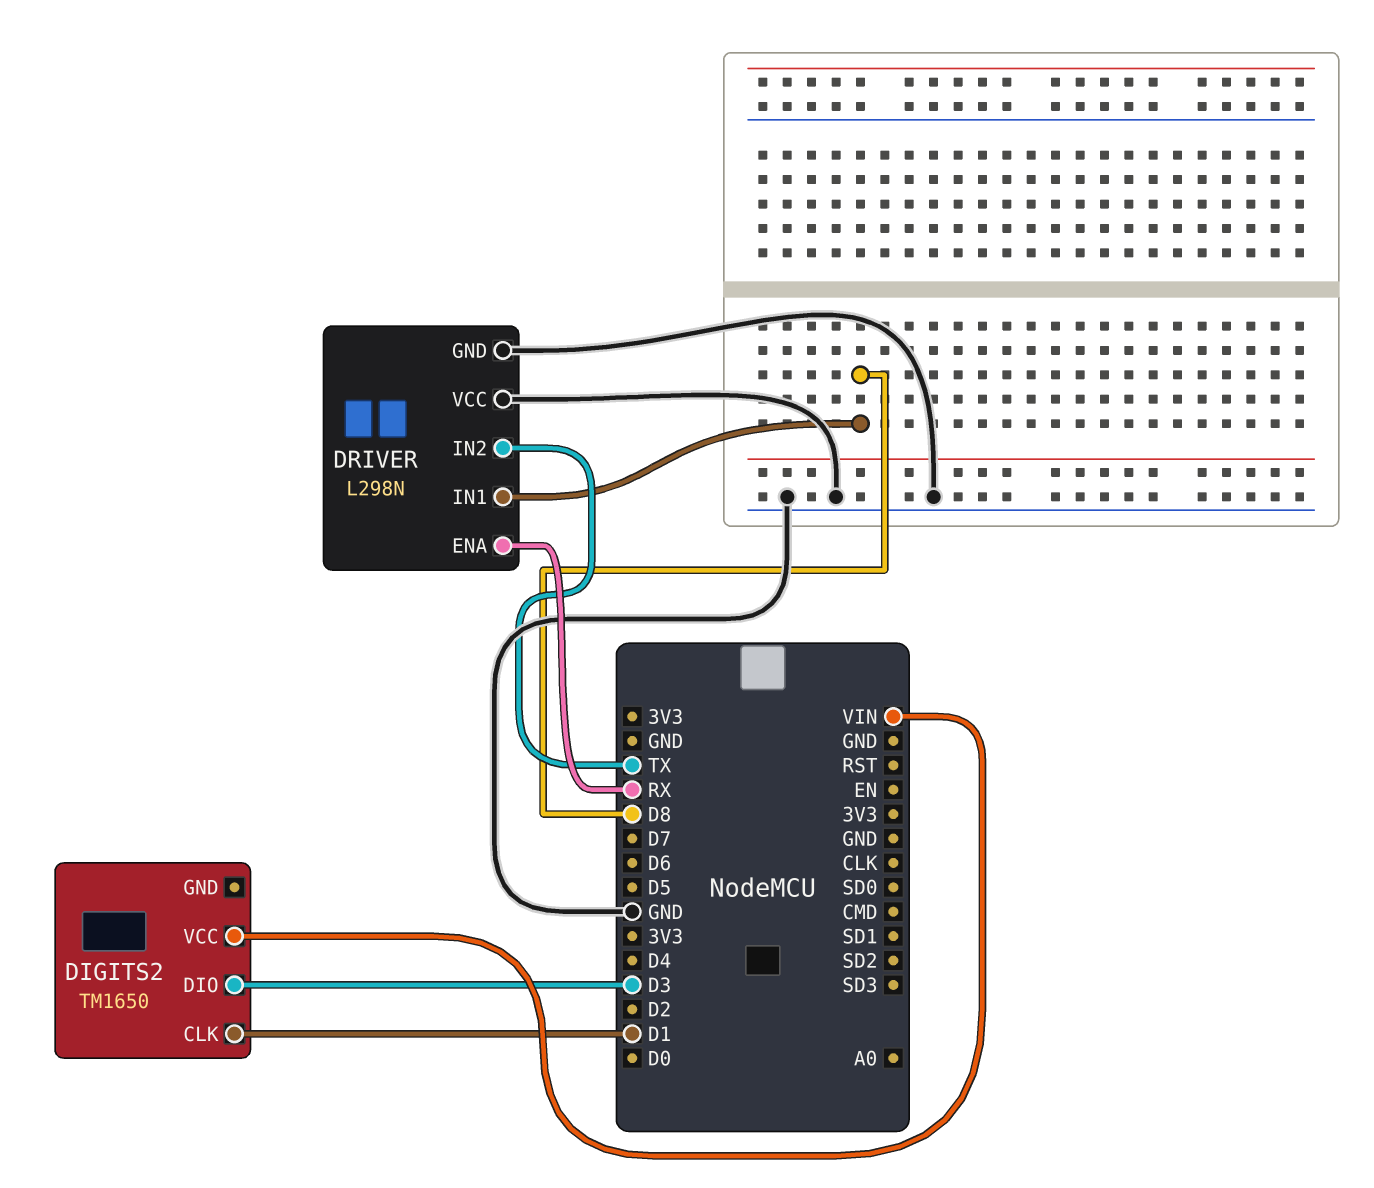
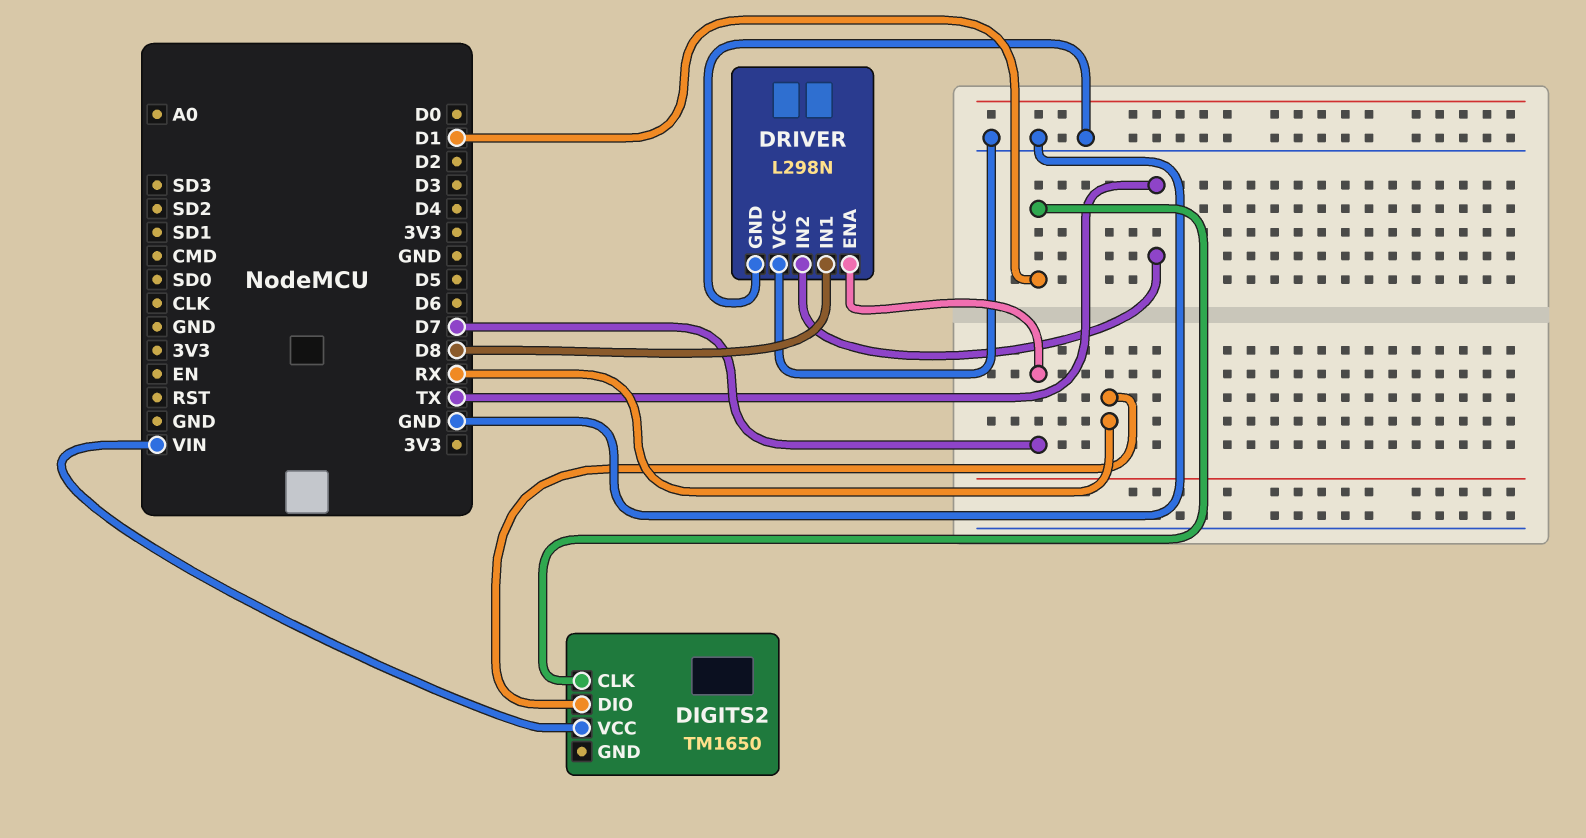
DIGITS2 pin DIO: D3 -> RX
DRIVER pin ENA: RX -> D7

